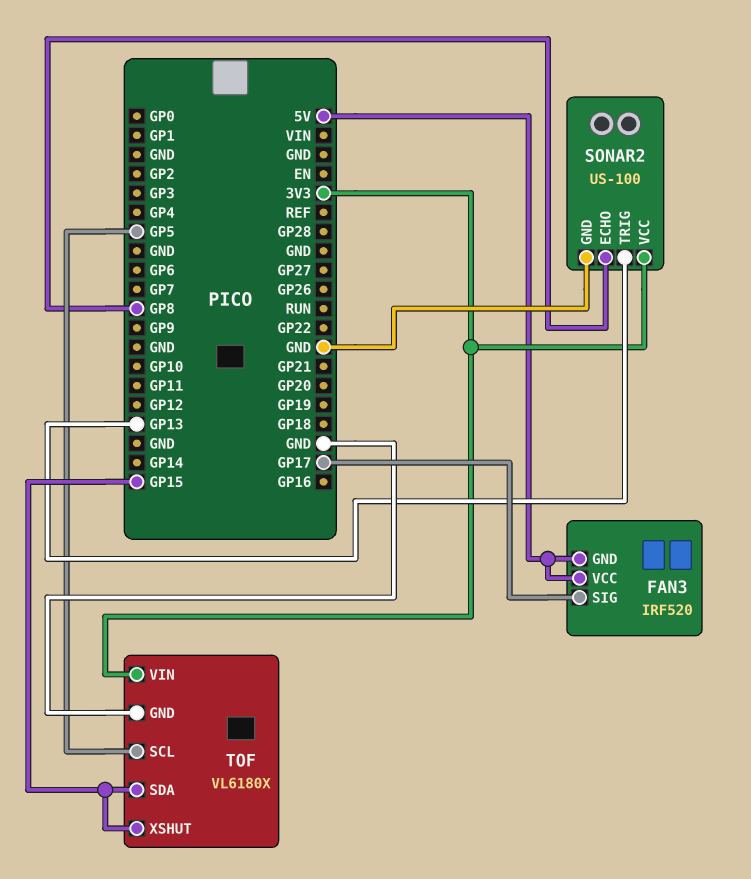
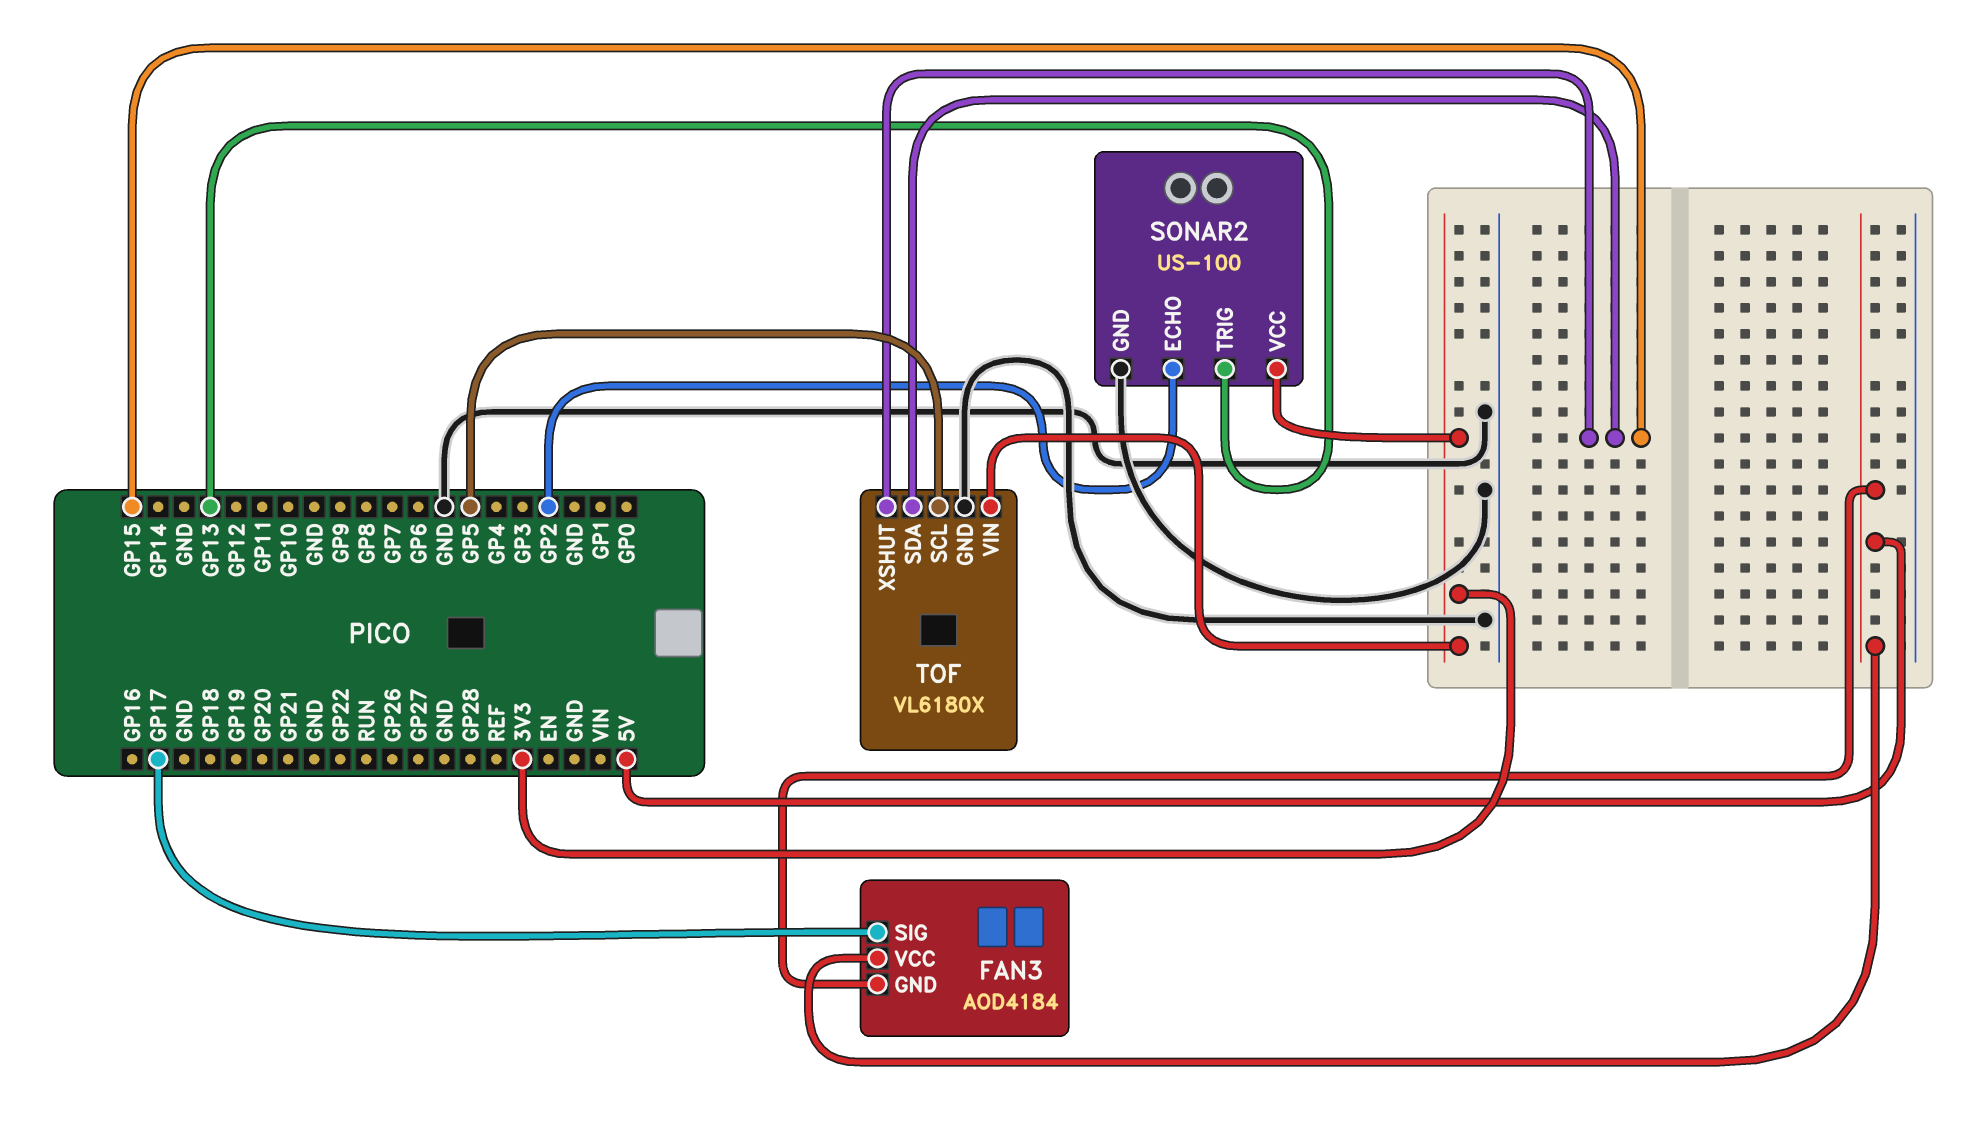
FAN3: IRF520 -> AOD4184
SONAR2 pin ECHO: GP8 -> GP2

